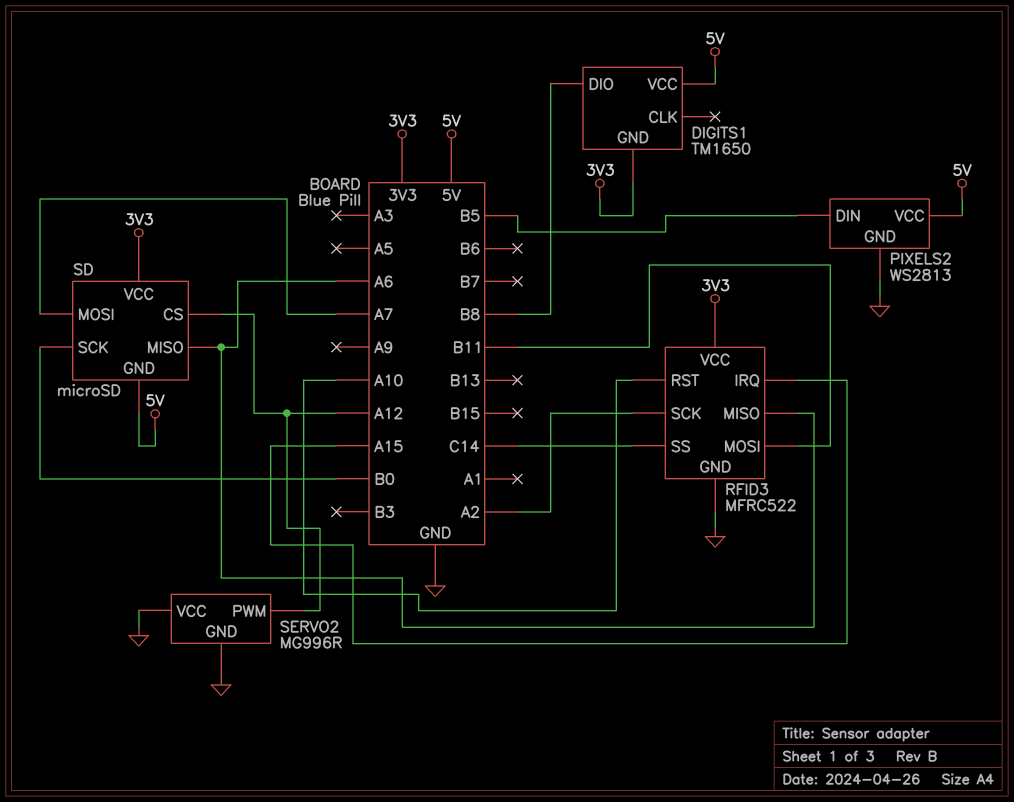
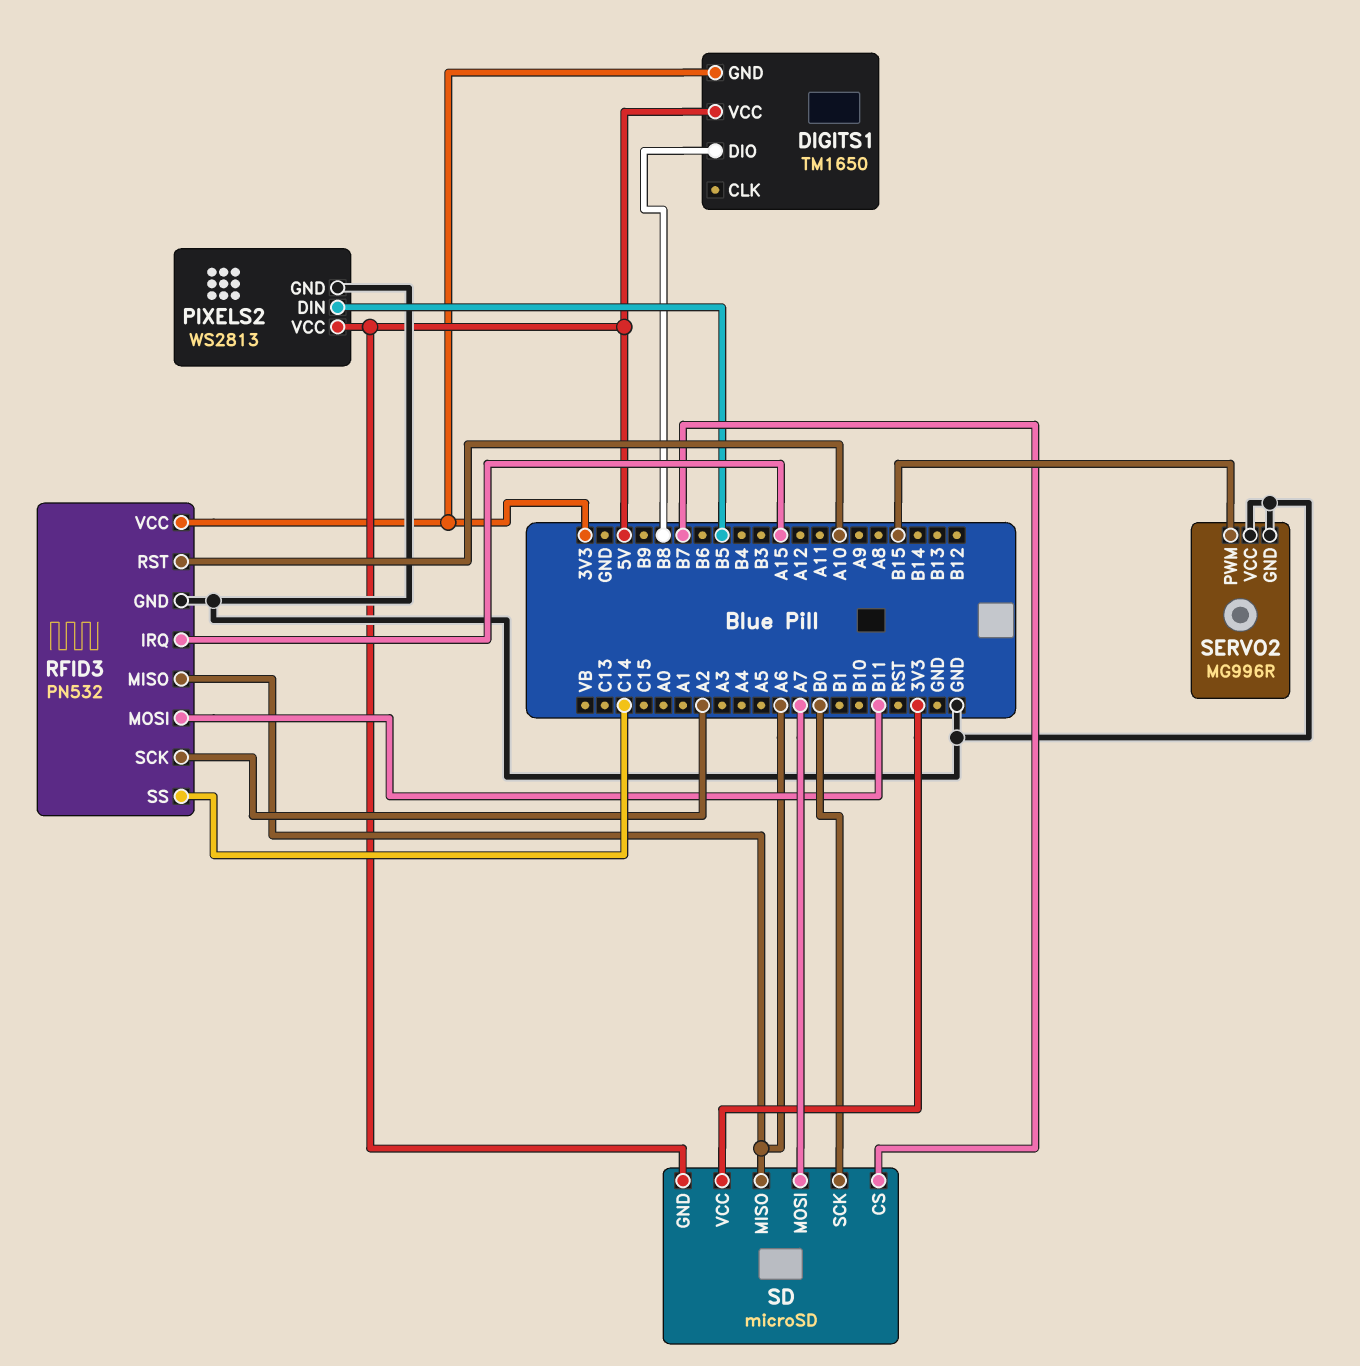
RFID3: MFRC522 -> PN532
SD pin CS: A12 -> B7
SERVO2 pin PWM: A12 -> B15

